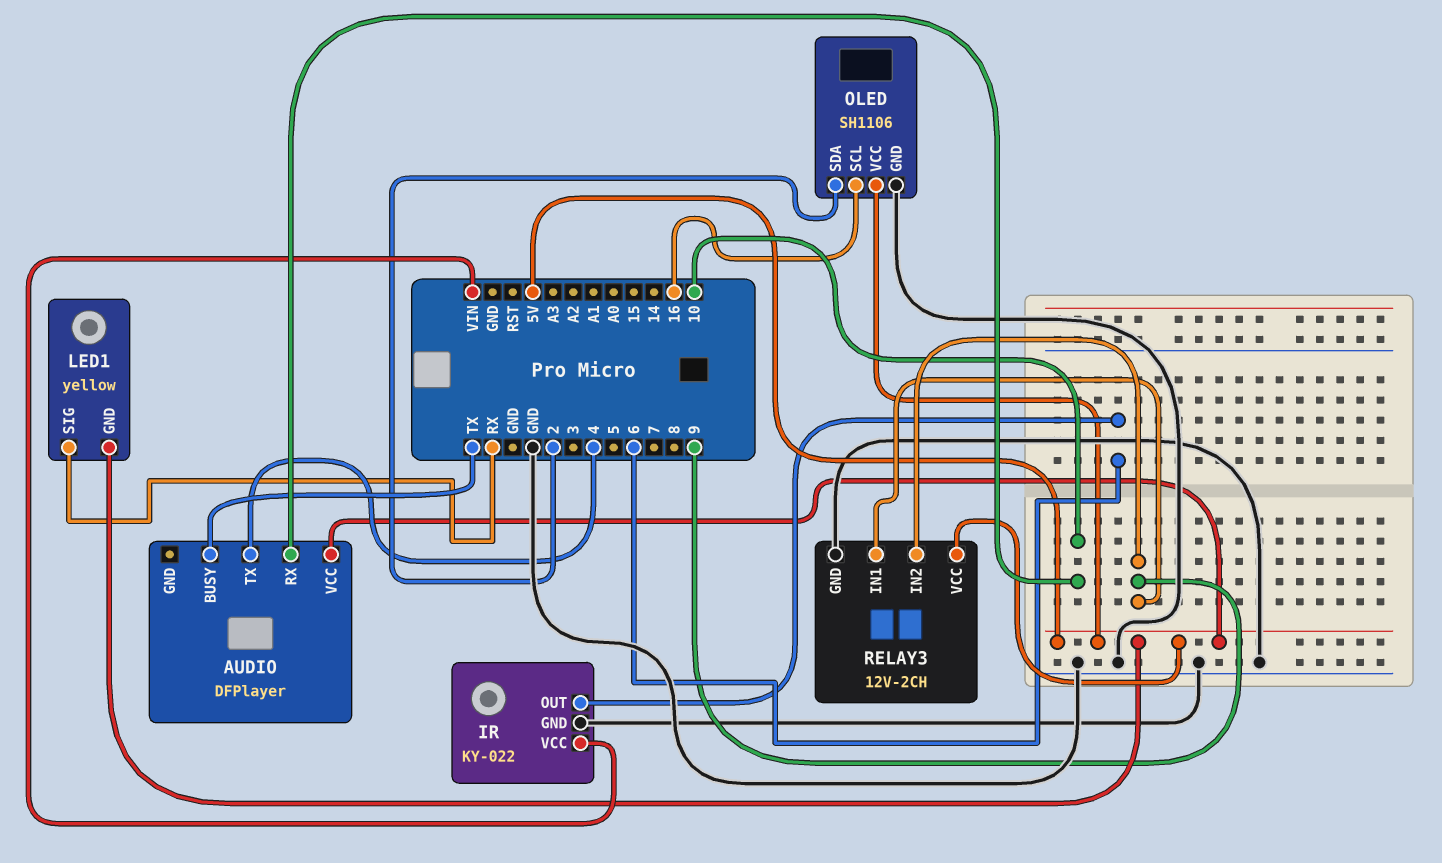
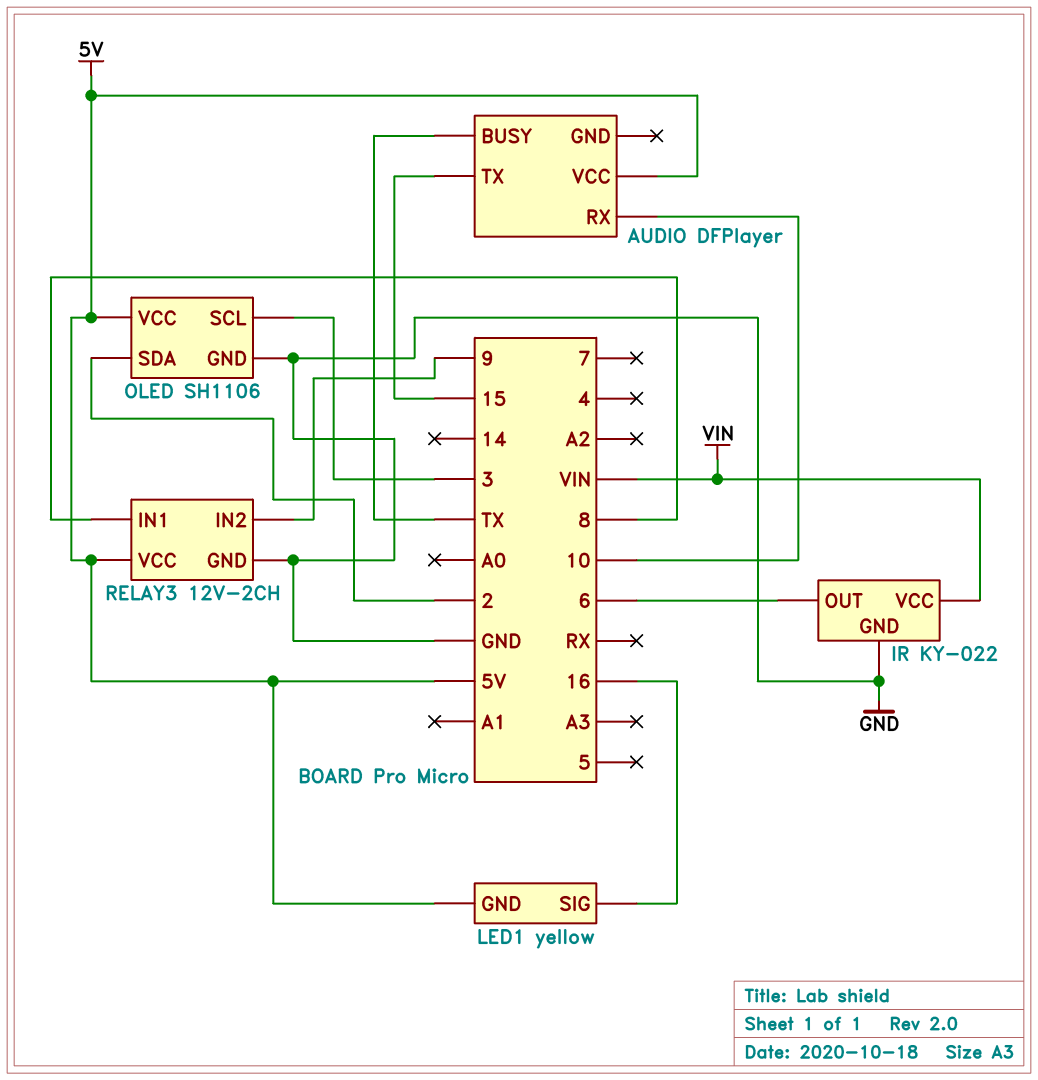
AUDIO pin TX: 4 -> 15
LED1 pin SIG: RX -> 16
OLED pin SCL: 16 -> 3
RELAY3 pin IN1: 9 -> 8

